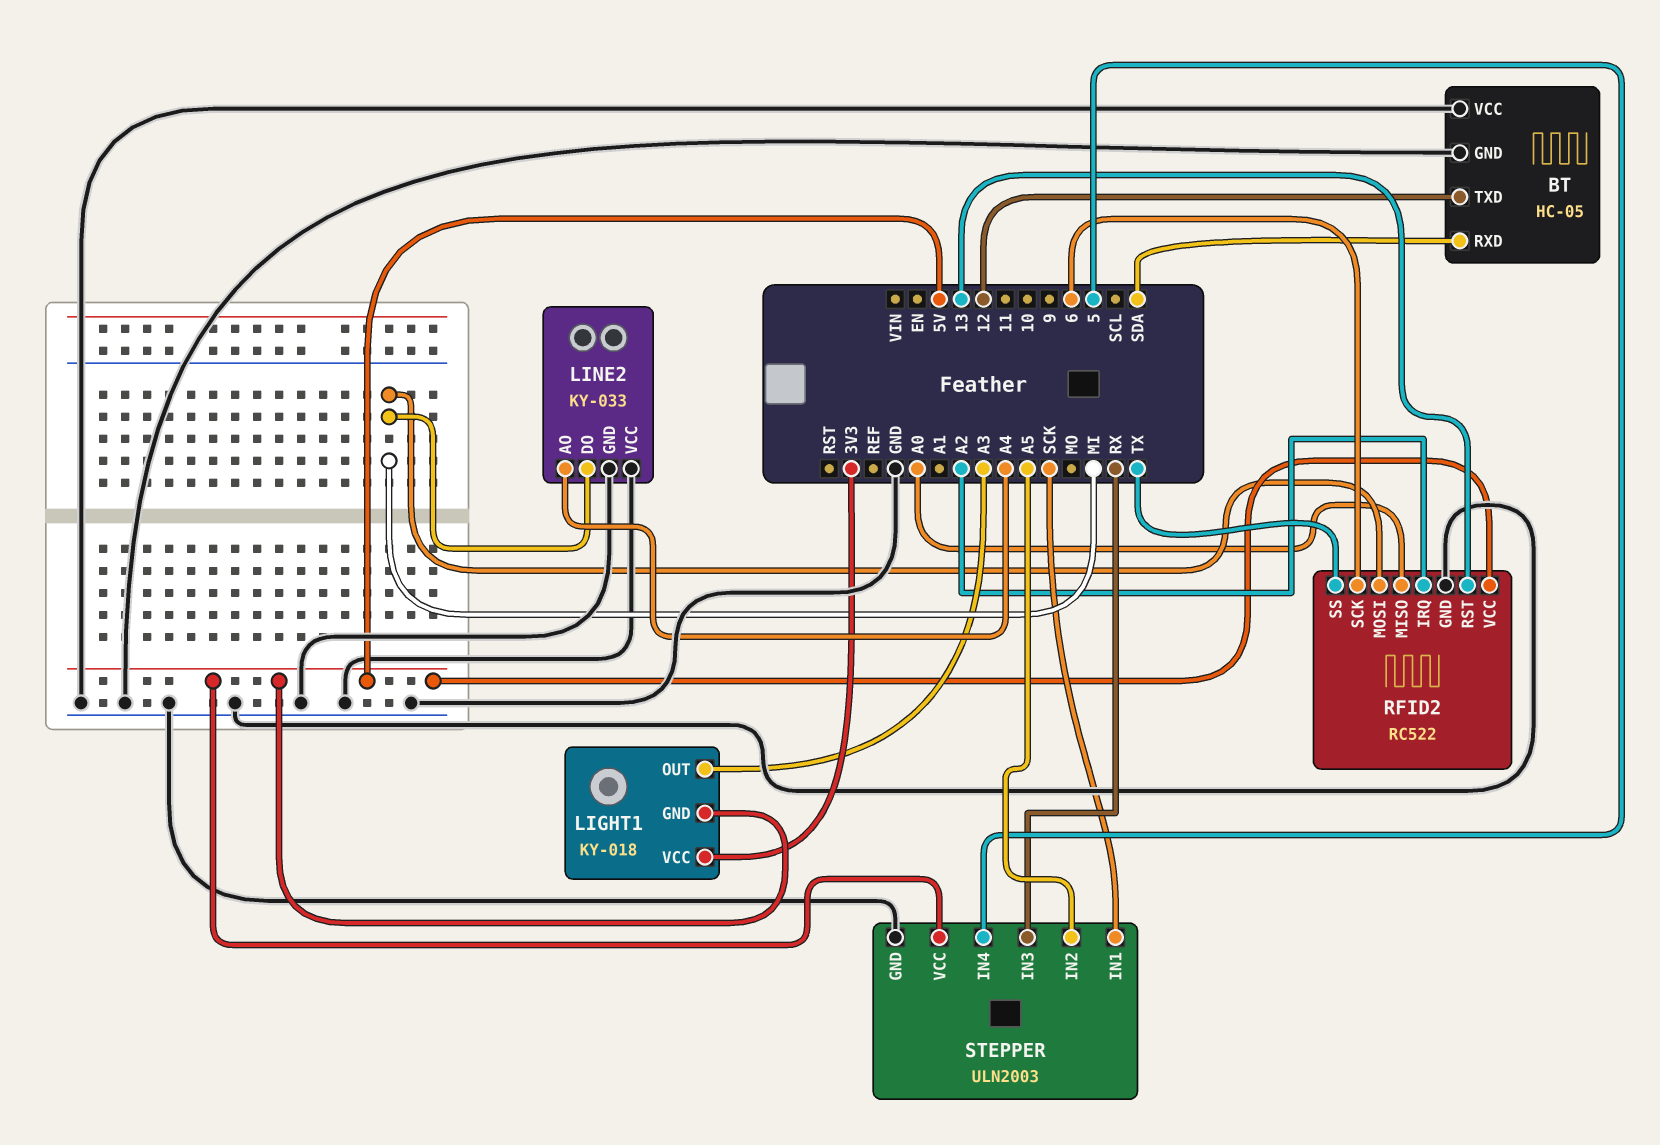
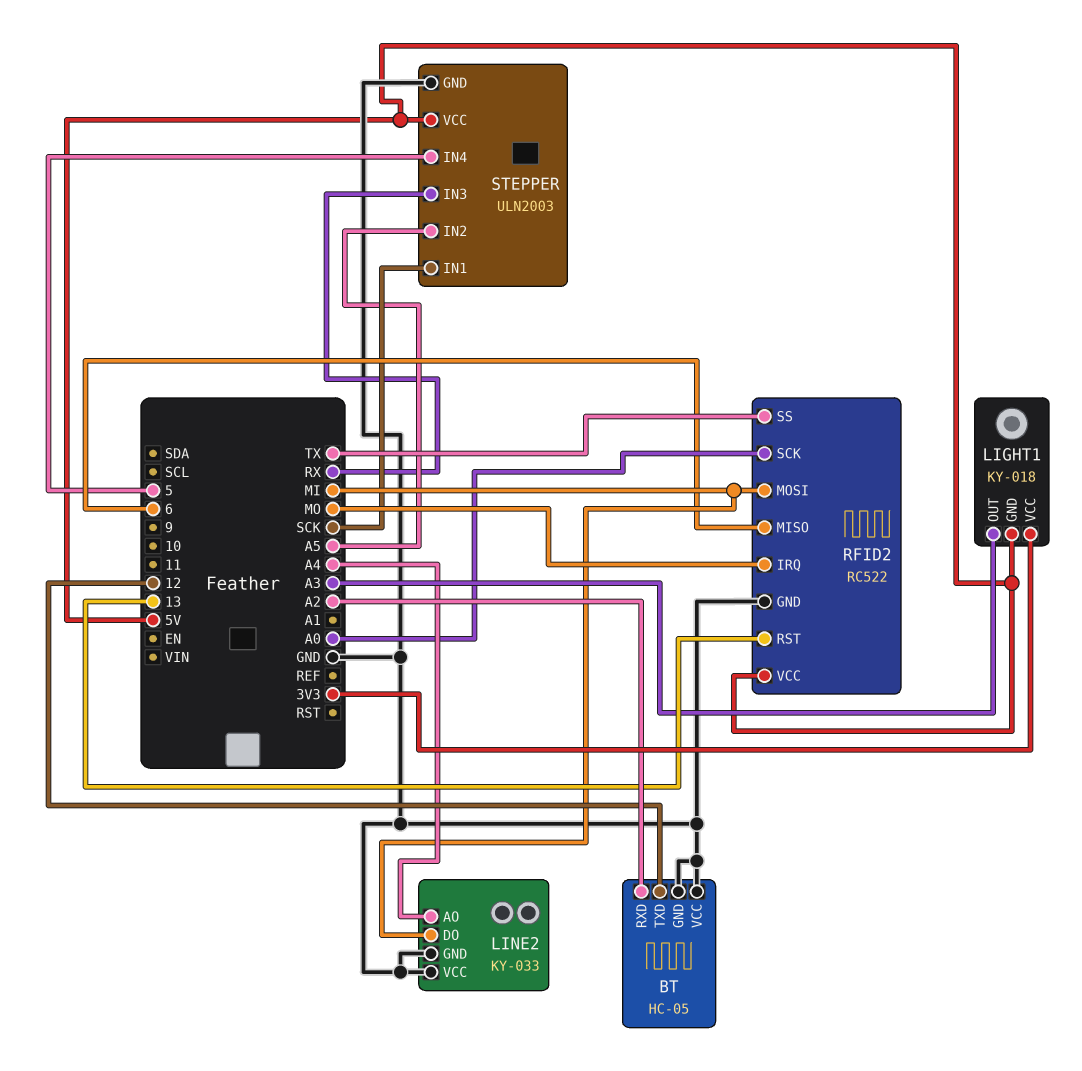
BT pin RXD: SDA -> A2
RFID2 pin IRQ: A2 -> MO
RFID2 pin MISO: A0 -> 6
RFID2 pin SCK: 6 -> A0

